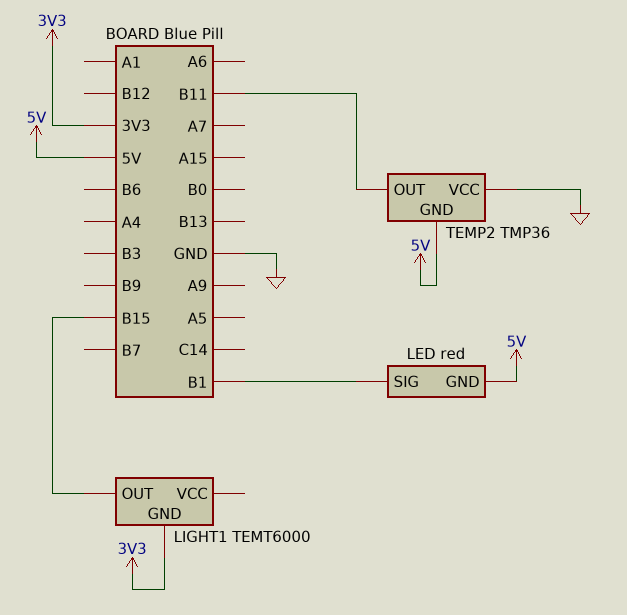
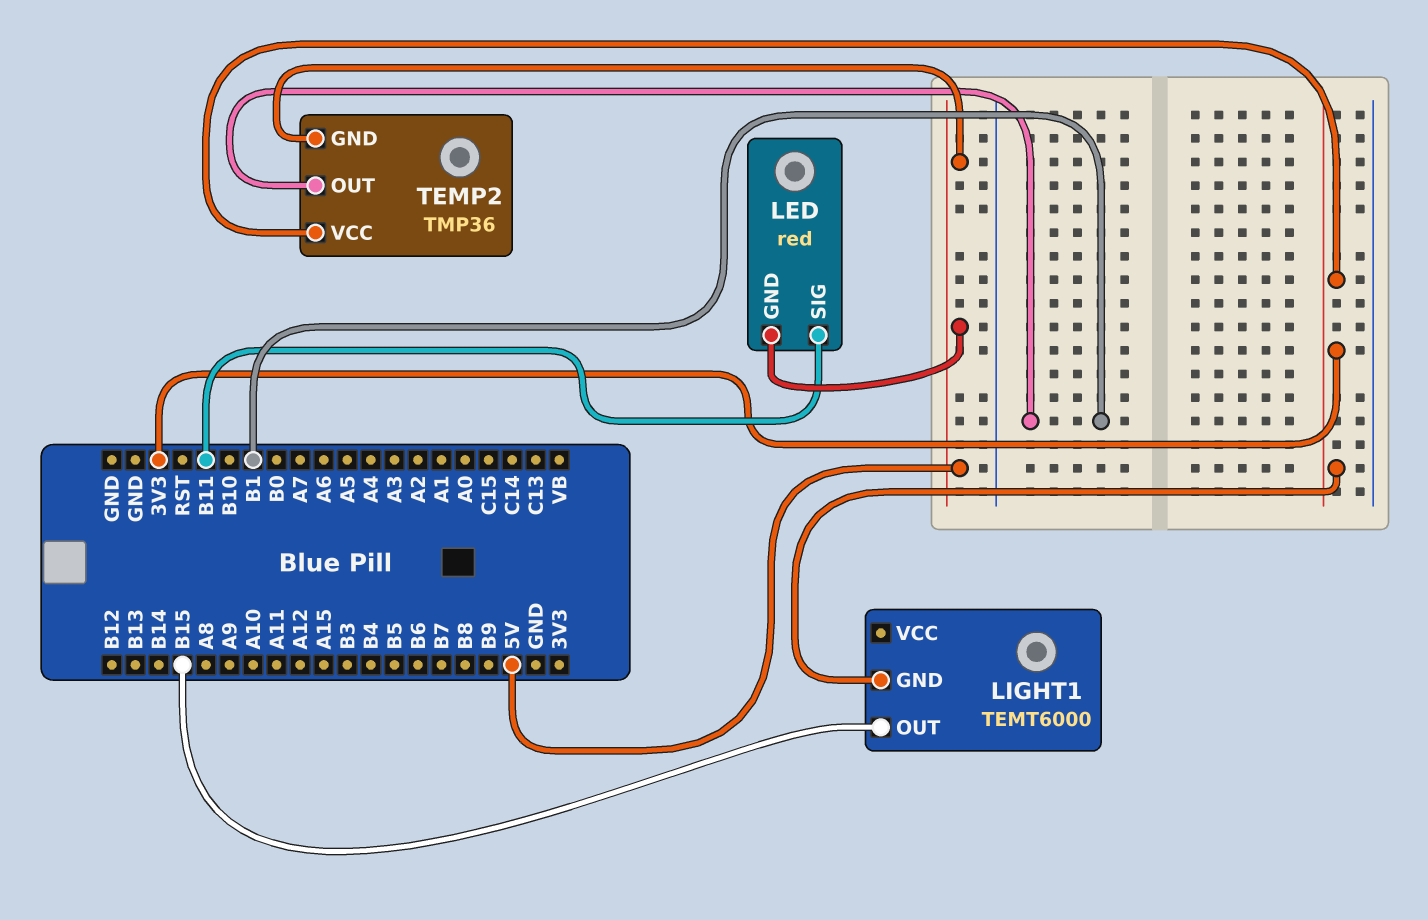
LED pin SIG: B1 -> B11
TEMP2 pin OUT: B11 -> B1
TEMP2 pin VCC: GND -> 3V3

